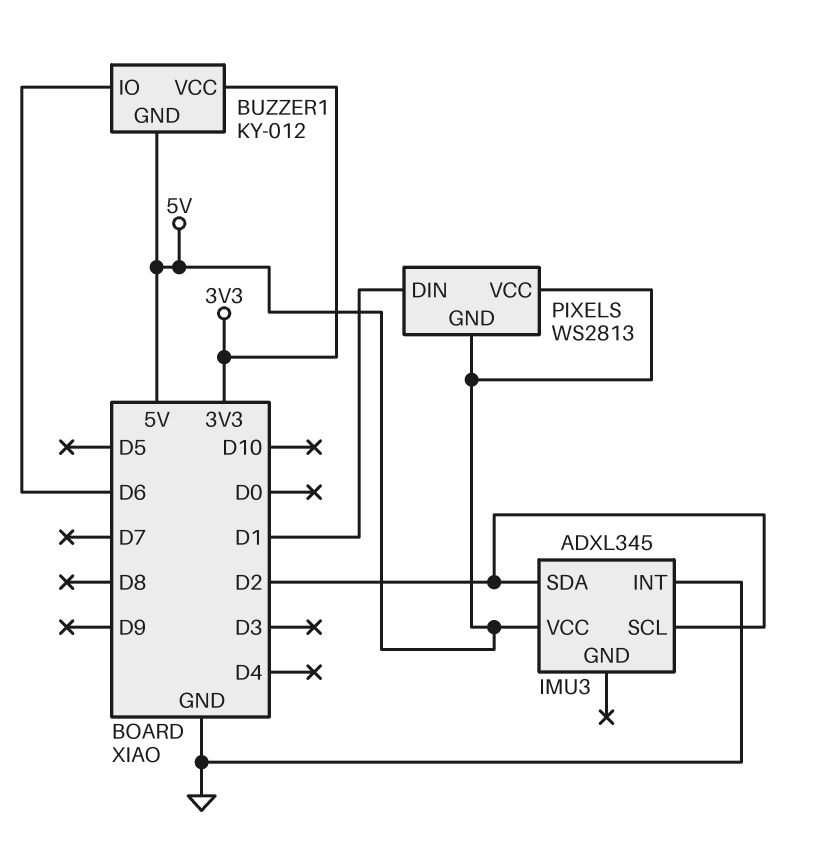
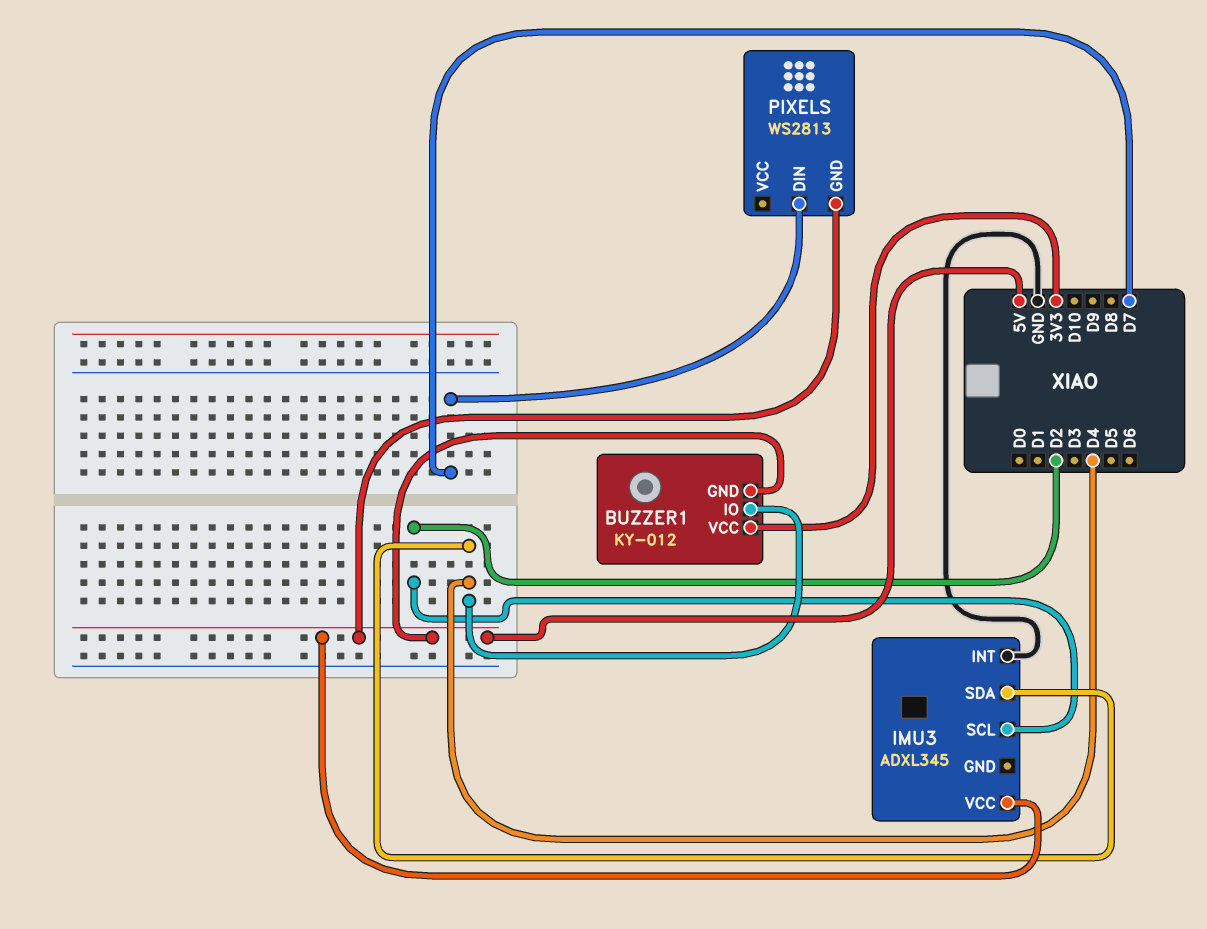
BUZZER1 pin IO: D6 -> D4
IMU3 pin SDA: D2 -> D4
PIXELS pin DIN: D1 -> D7
PIXELS pin VCC: 5V -> none

